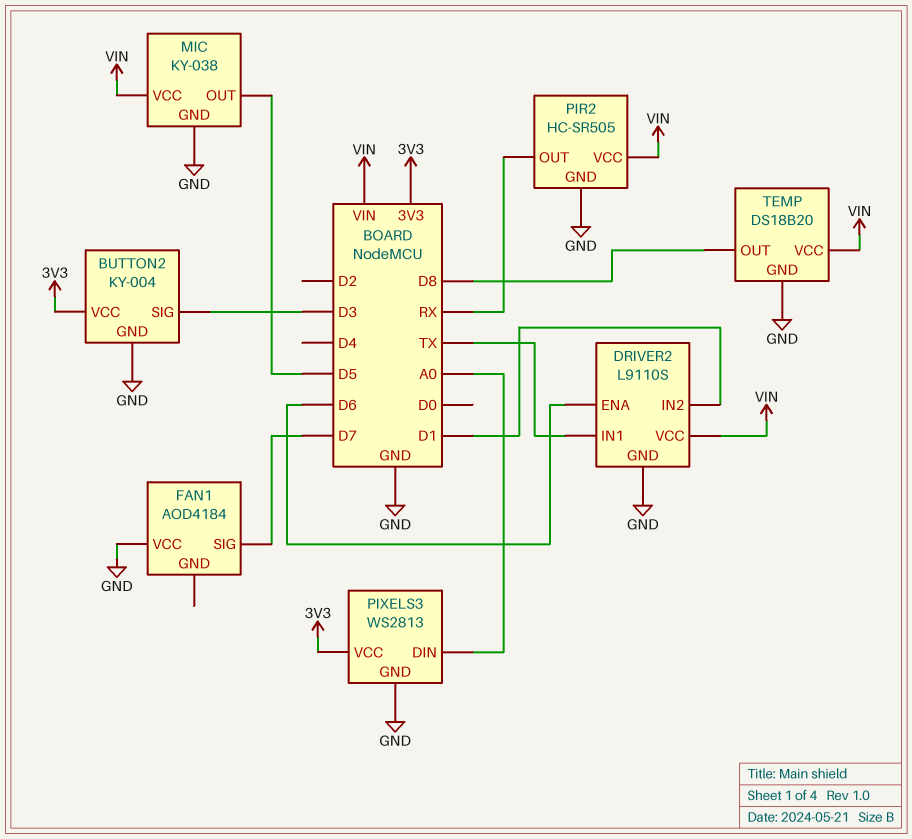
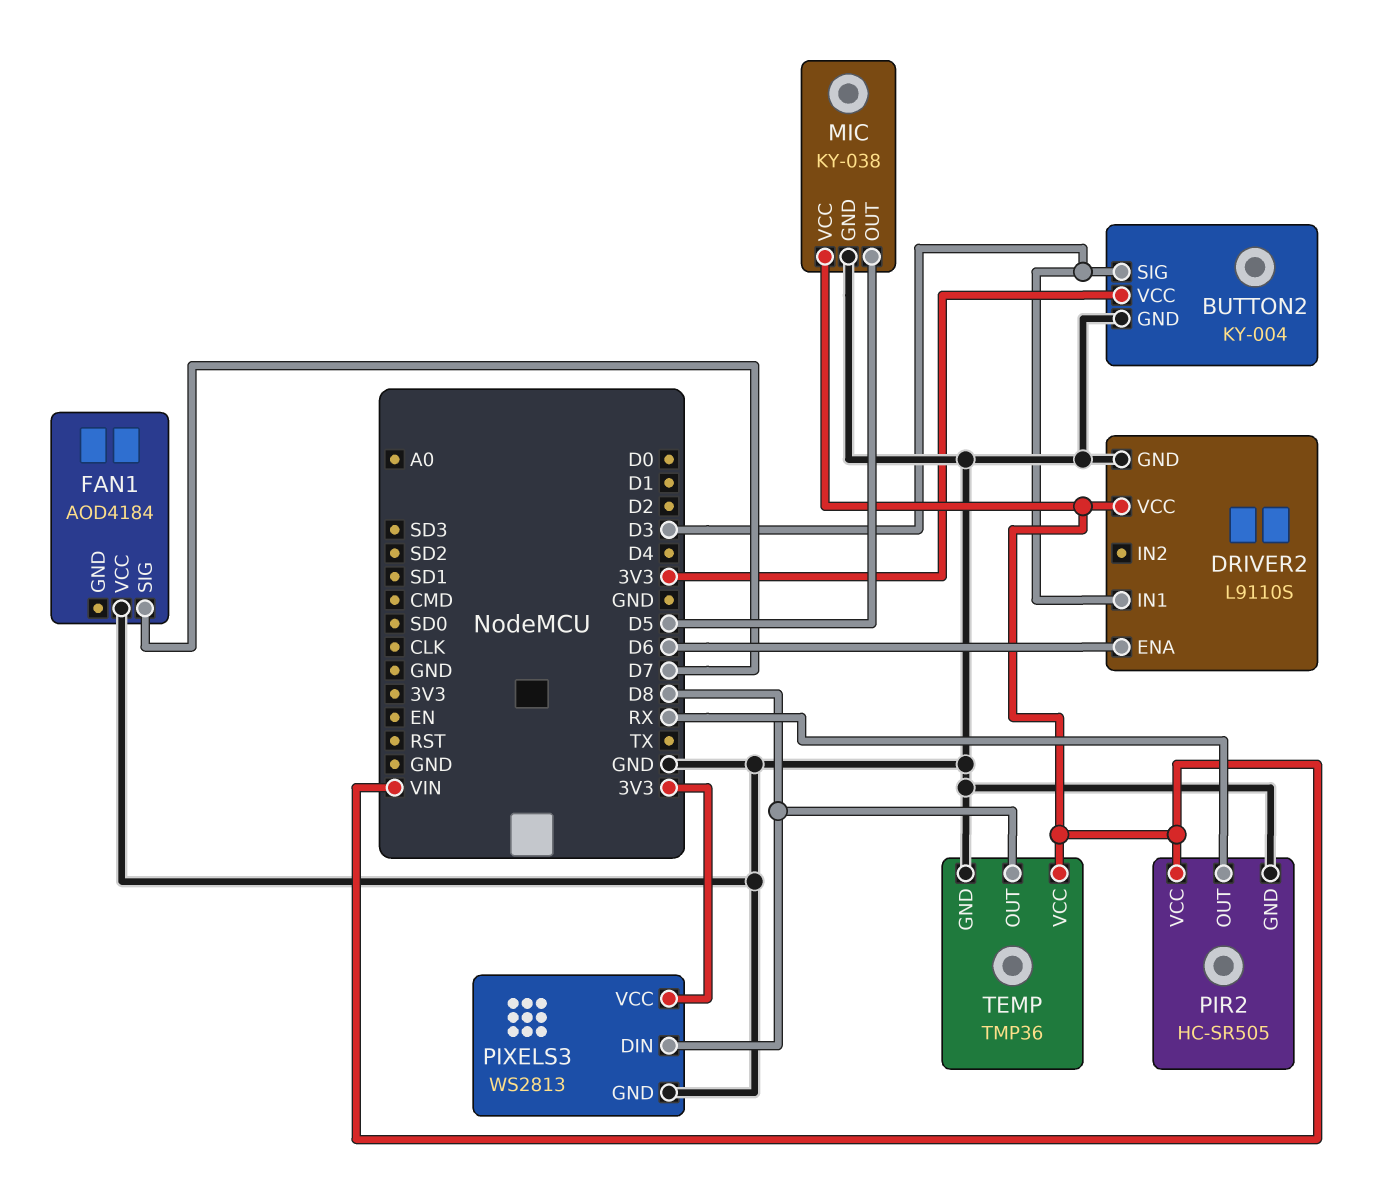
DRIVER2 pin IN1: TX -> D3
DRIVER2 pin IN2: D1 -> none
PIXELS3 pin DIN: A0 -> D8
TEMP: DS18B20 -> TMP36

